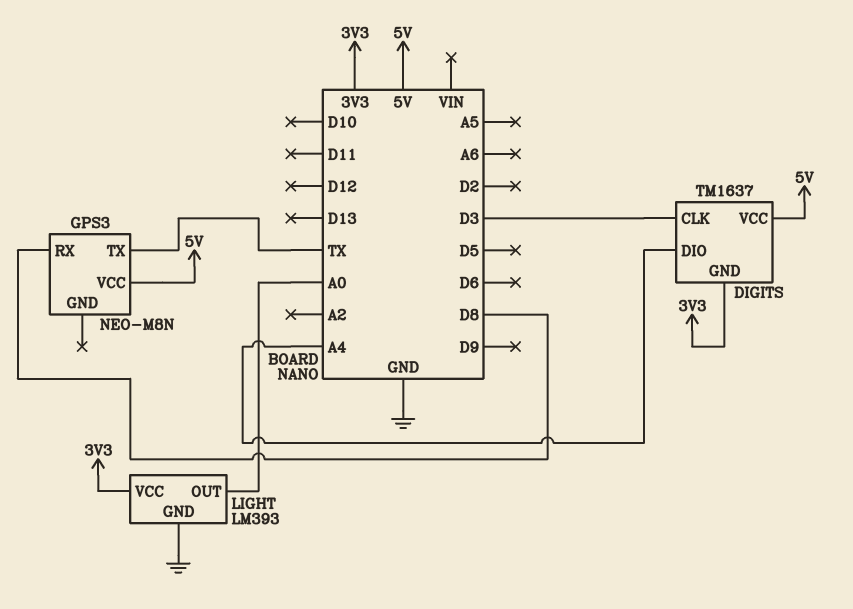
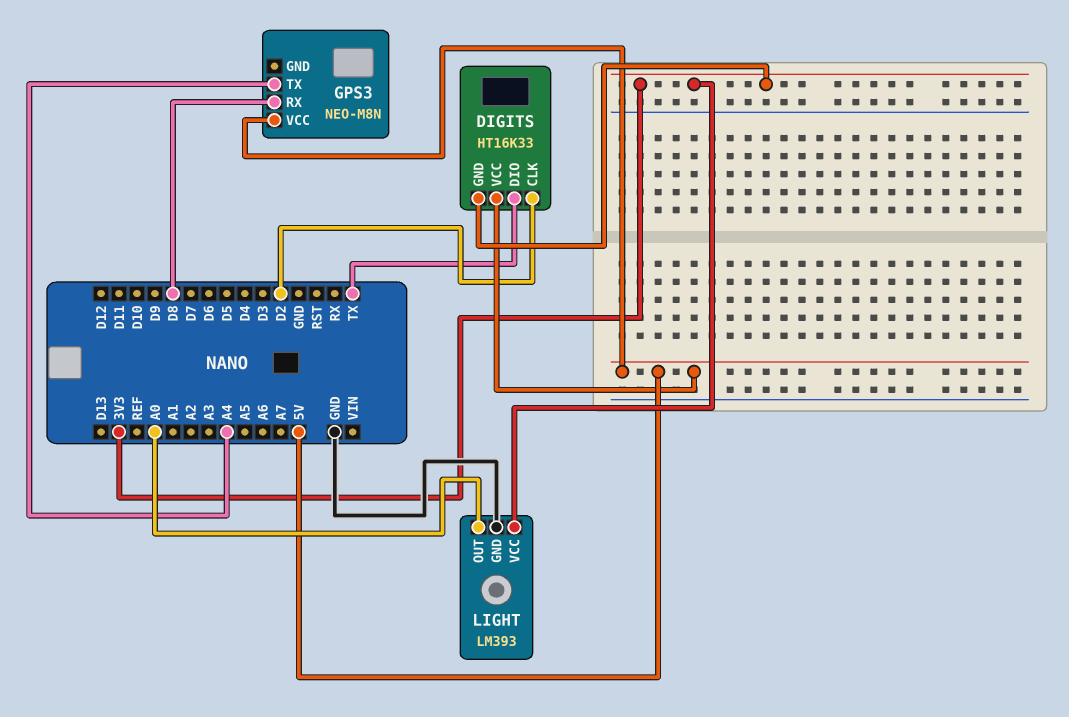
DIGITS: TM1637 -> HT16K33
DIGITS pin CLK: D3 -> D2
DIGITS pin DIO: A4 -> TX
GPS3 pin TX: TX -> A4

